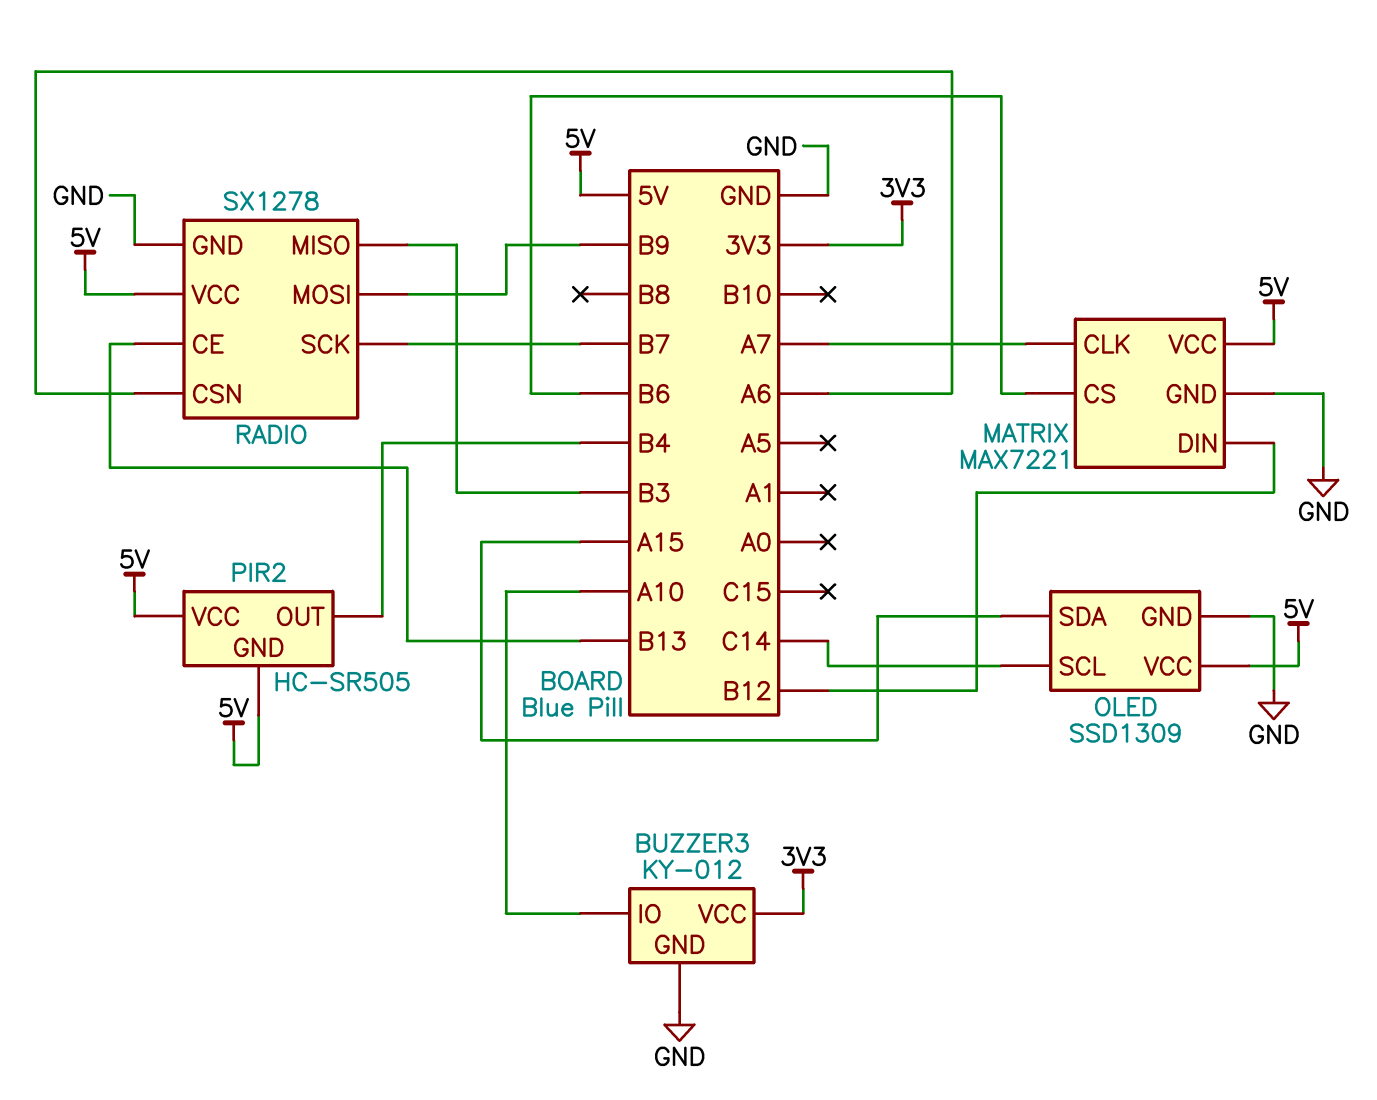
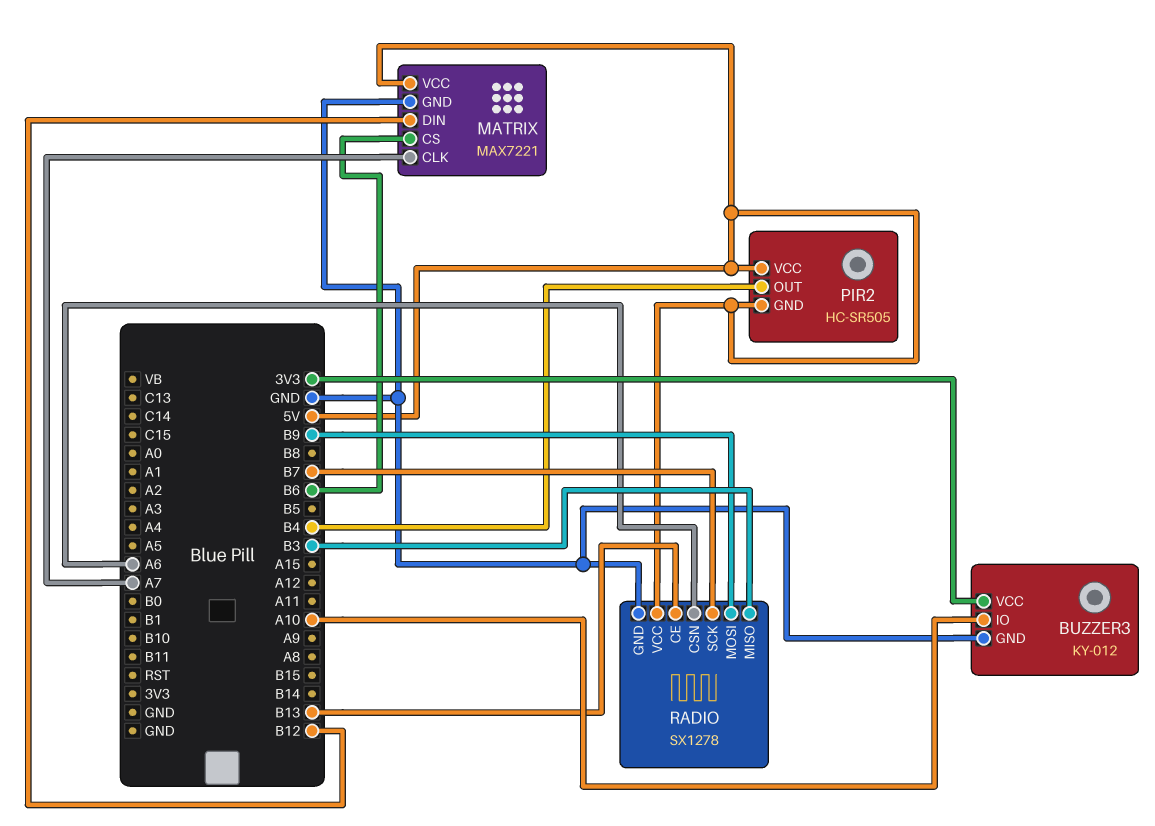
OLED: SSD1309 -> none
OLED pin GND: GND -> none
OLED pin SCL: C14 -> none
OLED pin SDA: A15 -> none
OLED pin VCC: 5V -> none

